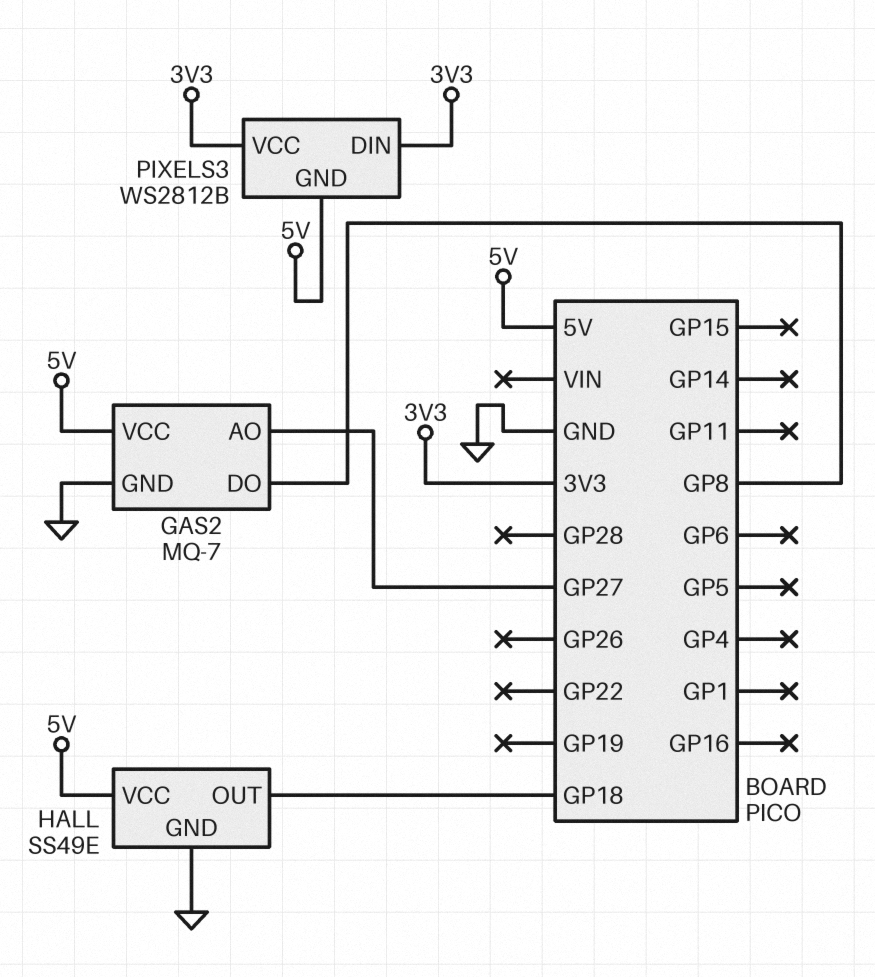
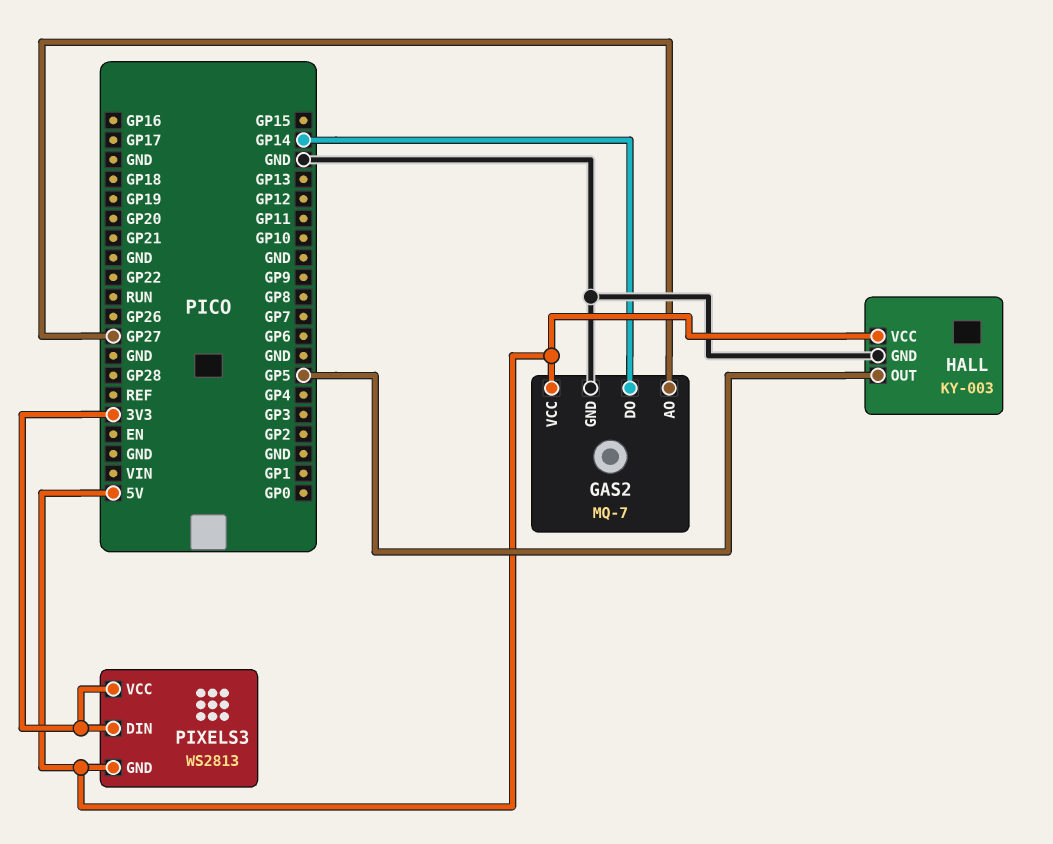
GAS2 pin DO: GP8 -> GP14
HALL: SS49E -> KY-003
HALL pin OUT: GP18 -> GP5
PIXELS3: WS2812B -> WS2813

